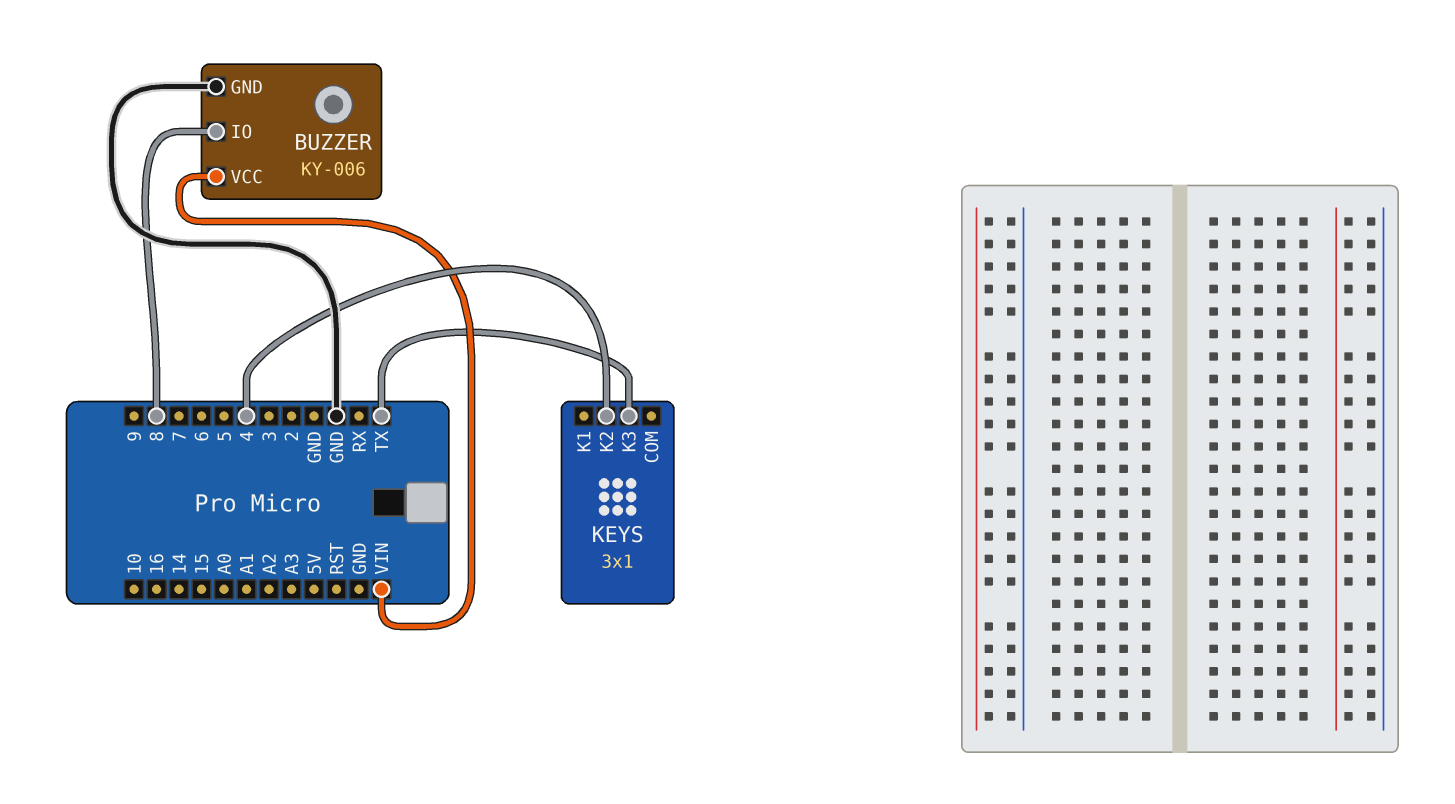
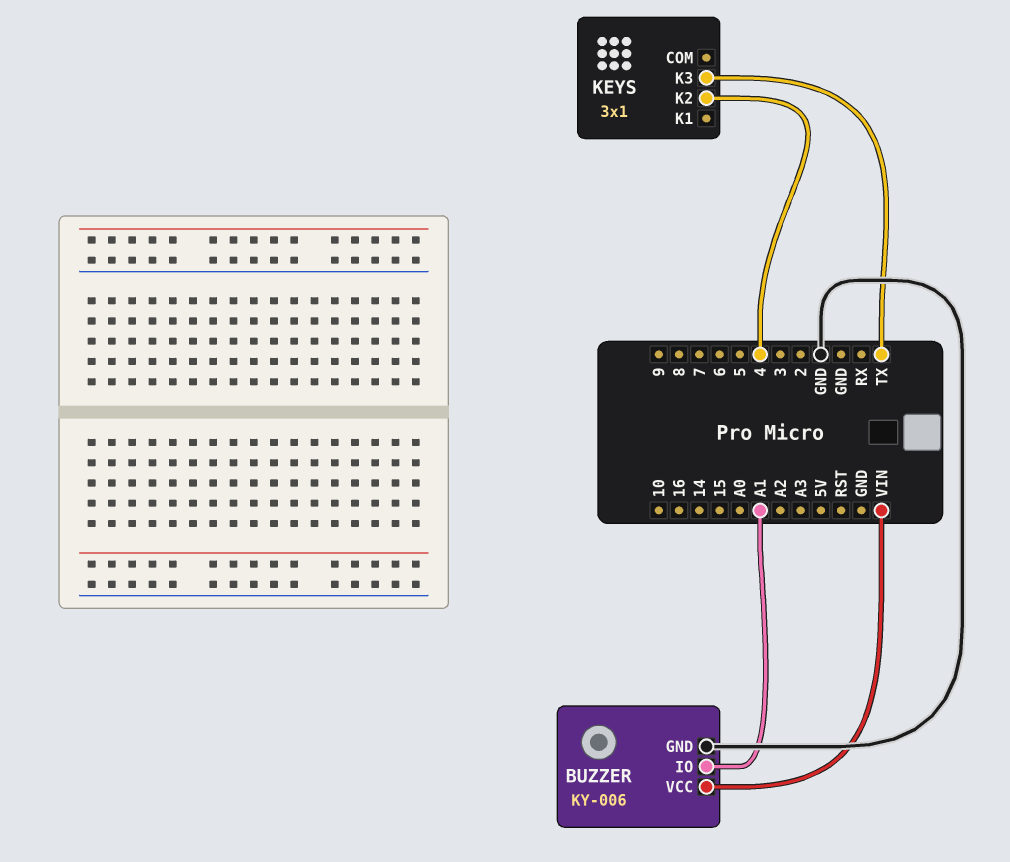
BUZZER pin IO: 8 -> A1

